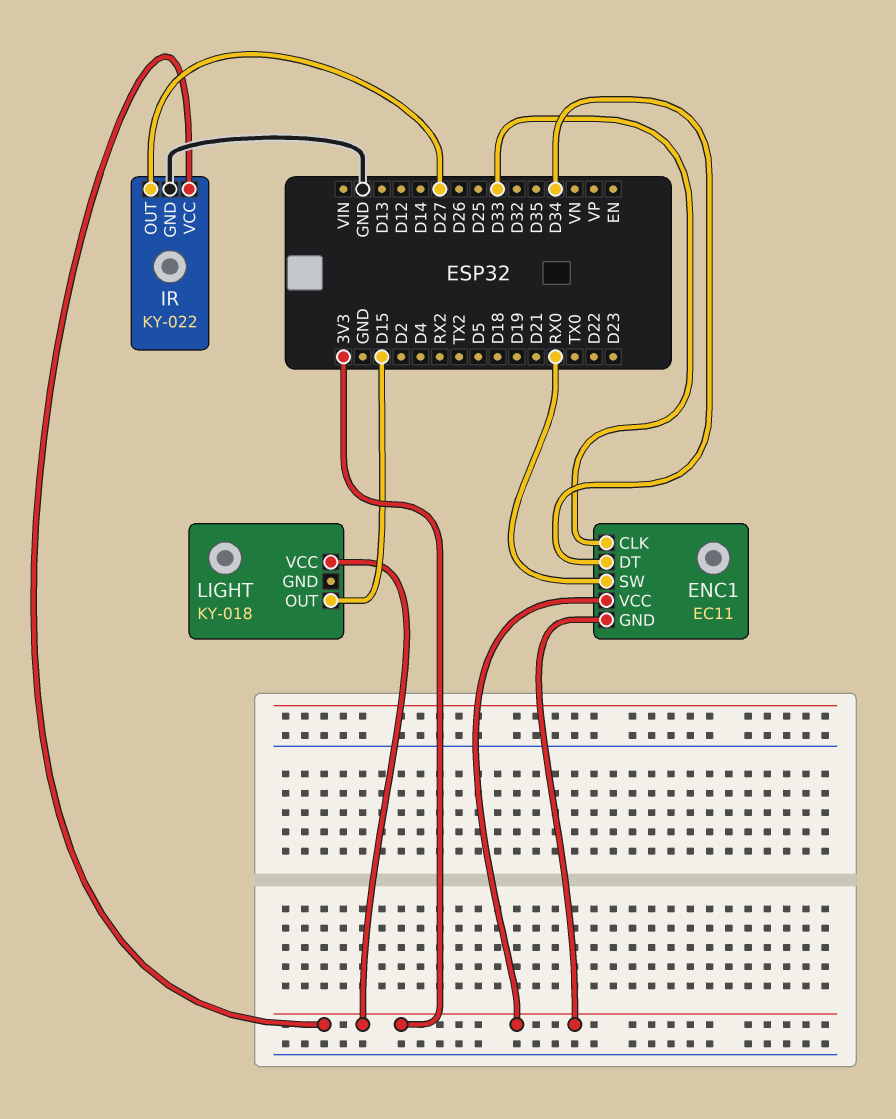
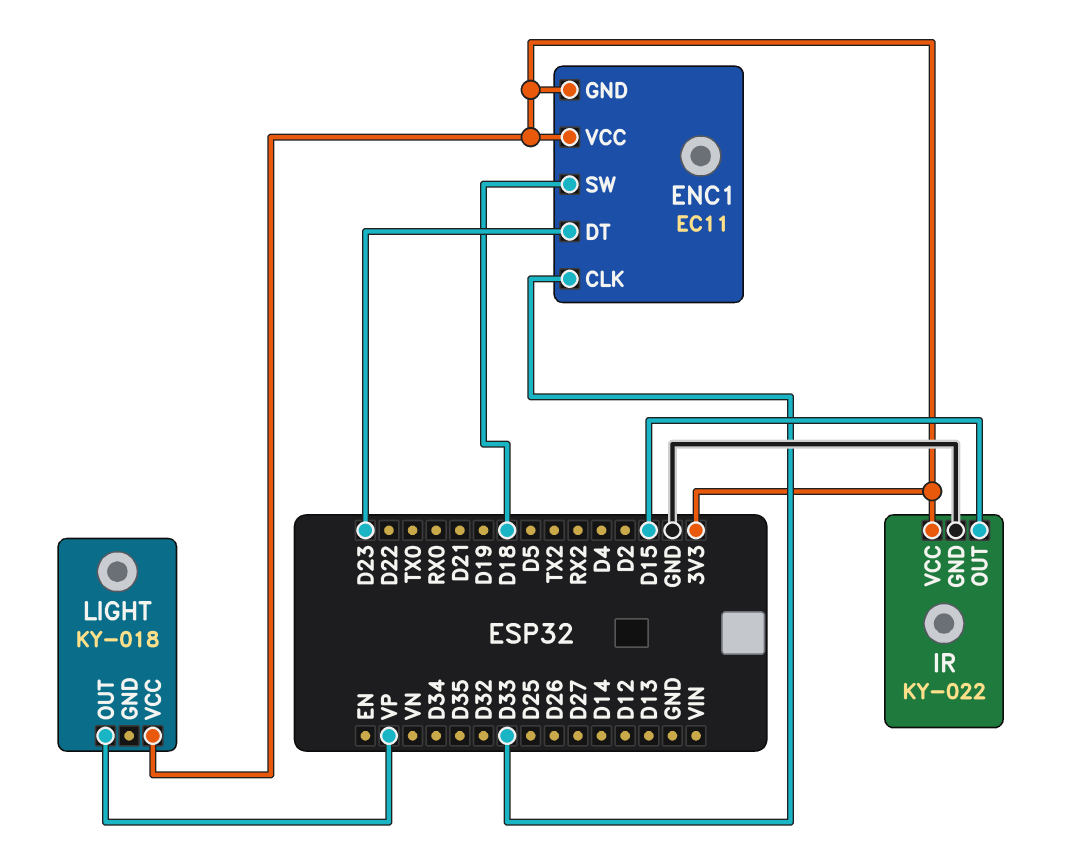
ENC1 pin DT: D34 -> D23
ENC1 pin SW: RX0 -> D18
IR pin OUT: D27 -> D15
LIGHT pin OUT: D15 -> VP

